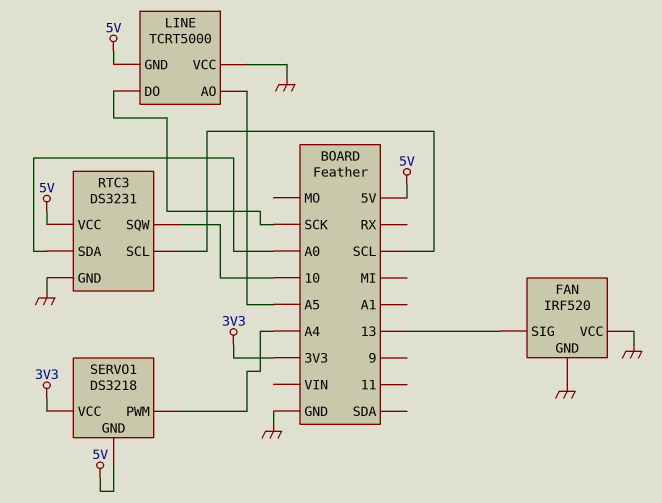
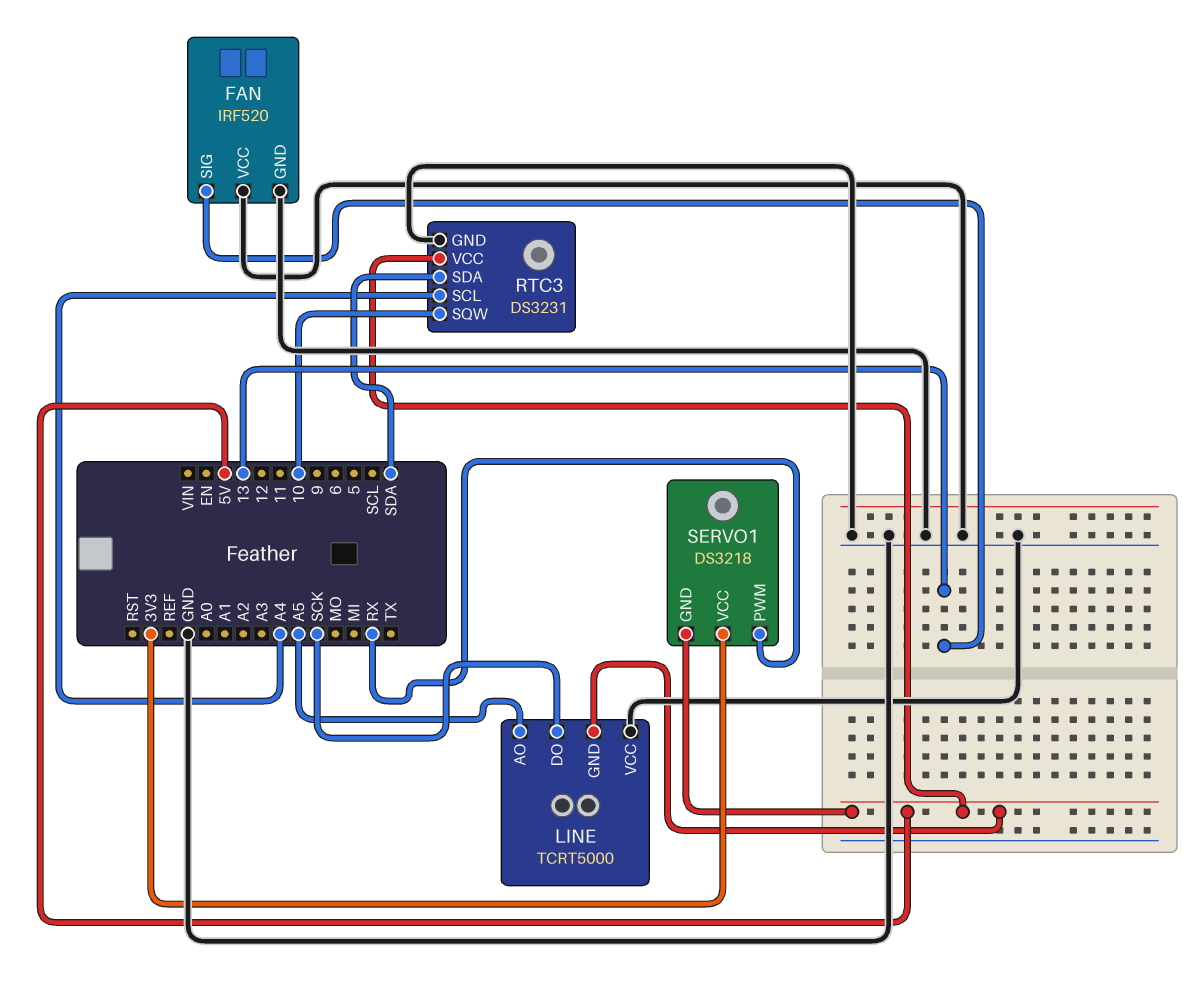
RTC3 pin SCL: SCL -> A4
RTC3 pin SDA: A0 -> SDA
SERVO1 pin PWM: A4 -> RX

